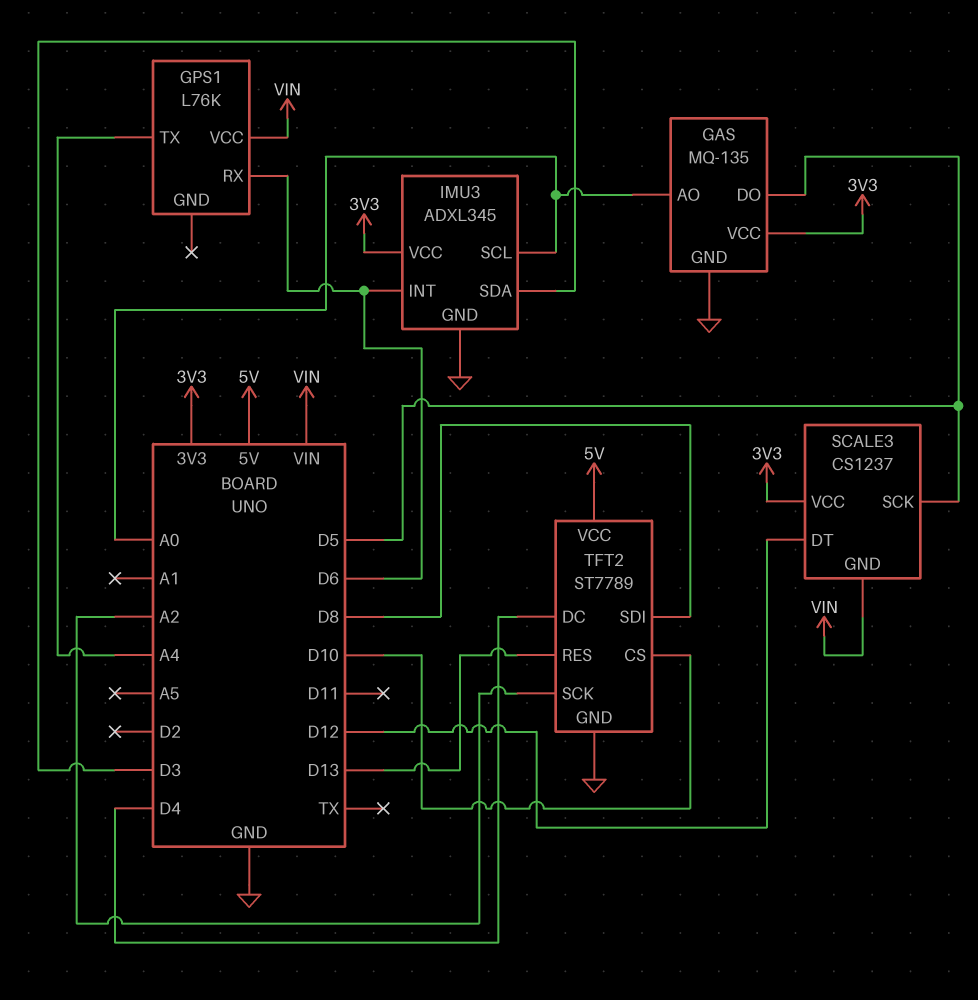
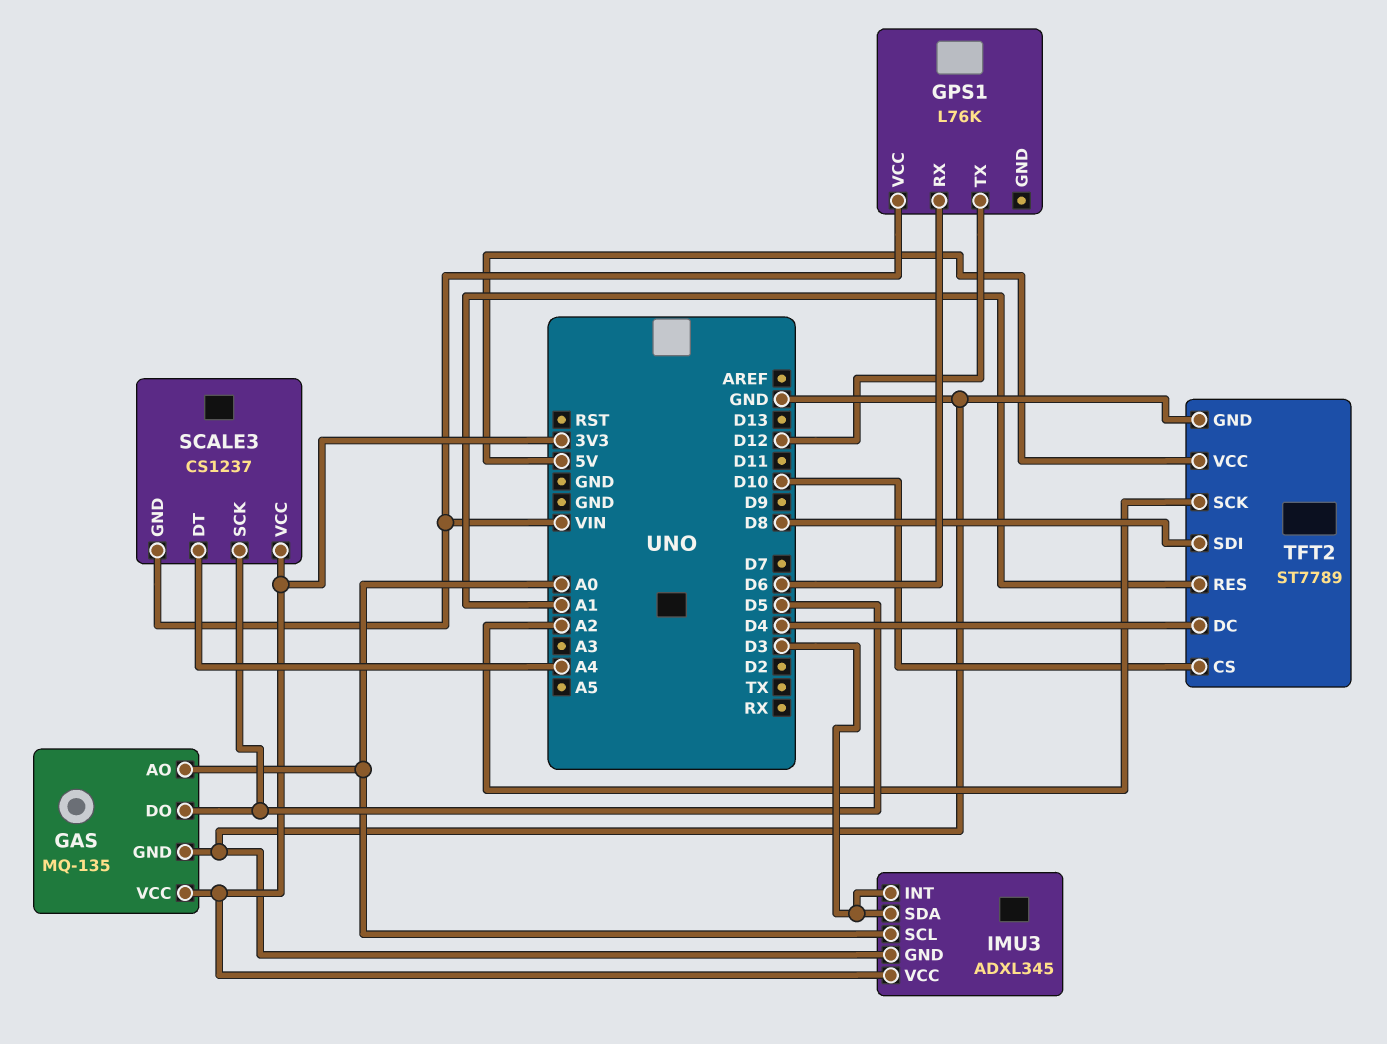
GPS1 pin TX: A4 -> D12
IMU3 pin INT: D6 -> D3
SCALE3 pin DT: D12 -> A4
TFT2 pin RES: D13 -> A1

